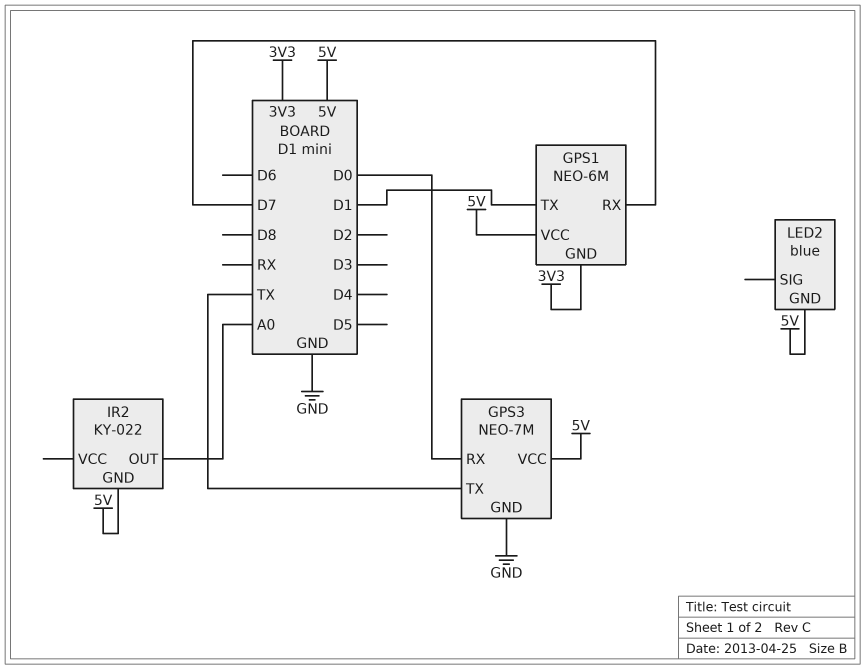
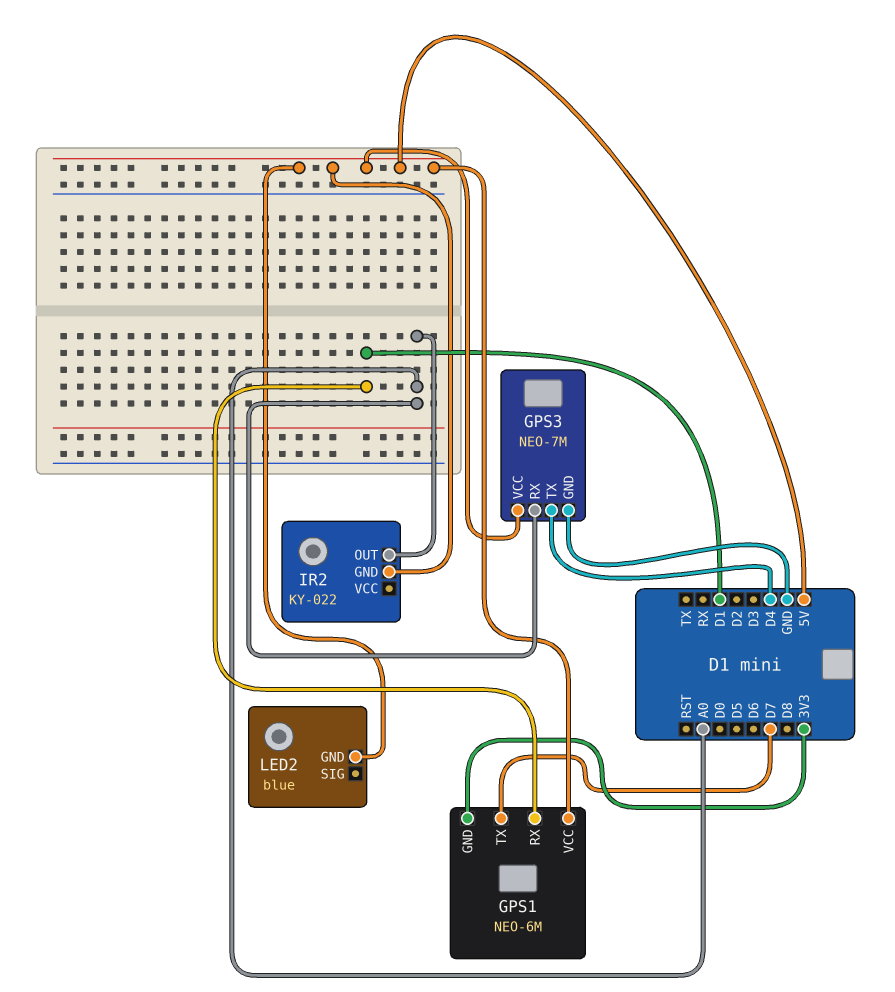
GPS1 pin RX: D7 -> D1
GPS1 pin TX: D1 -> D7
GPS3 pin RX: D0 -> A0
GPS3 pin TX: TX -> D4

